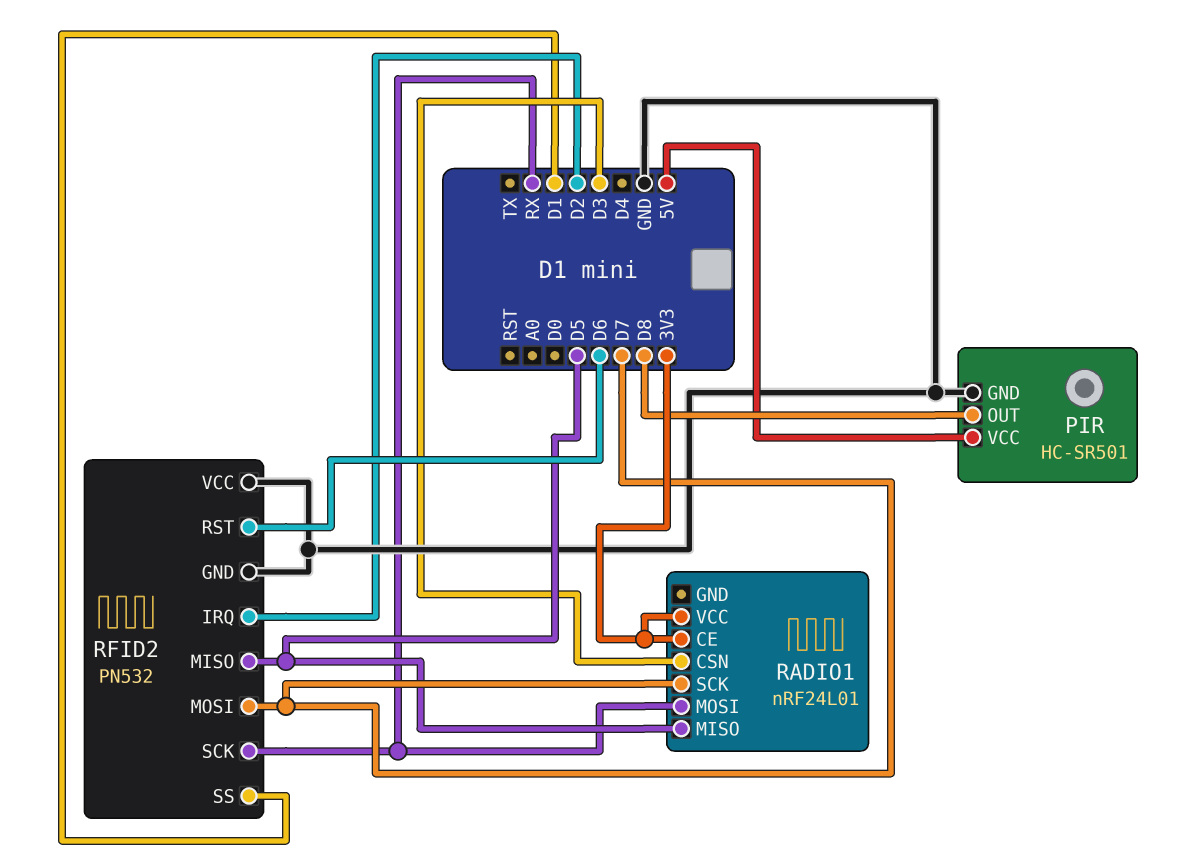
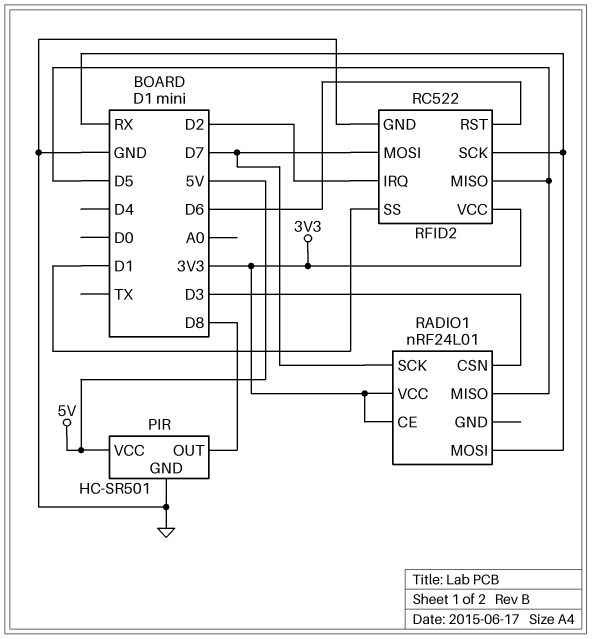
RFID2: PN532 -> RC522
RFID2 pin VCC: GND -> 3V3

